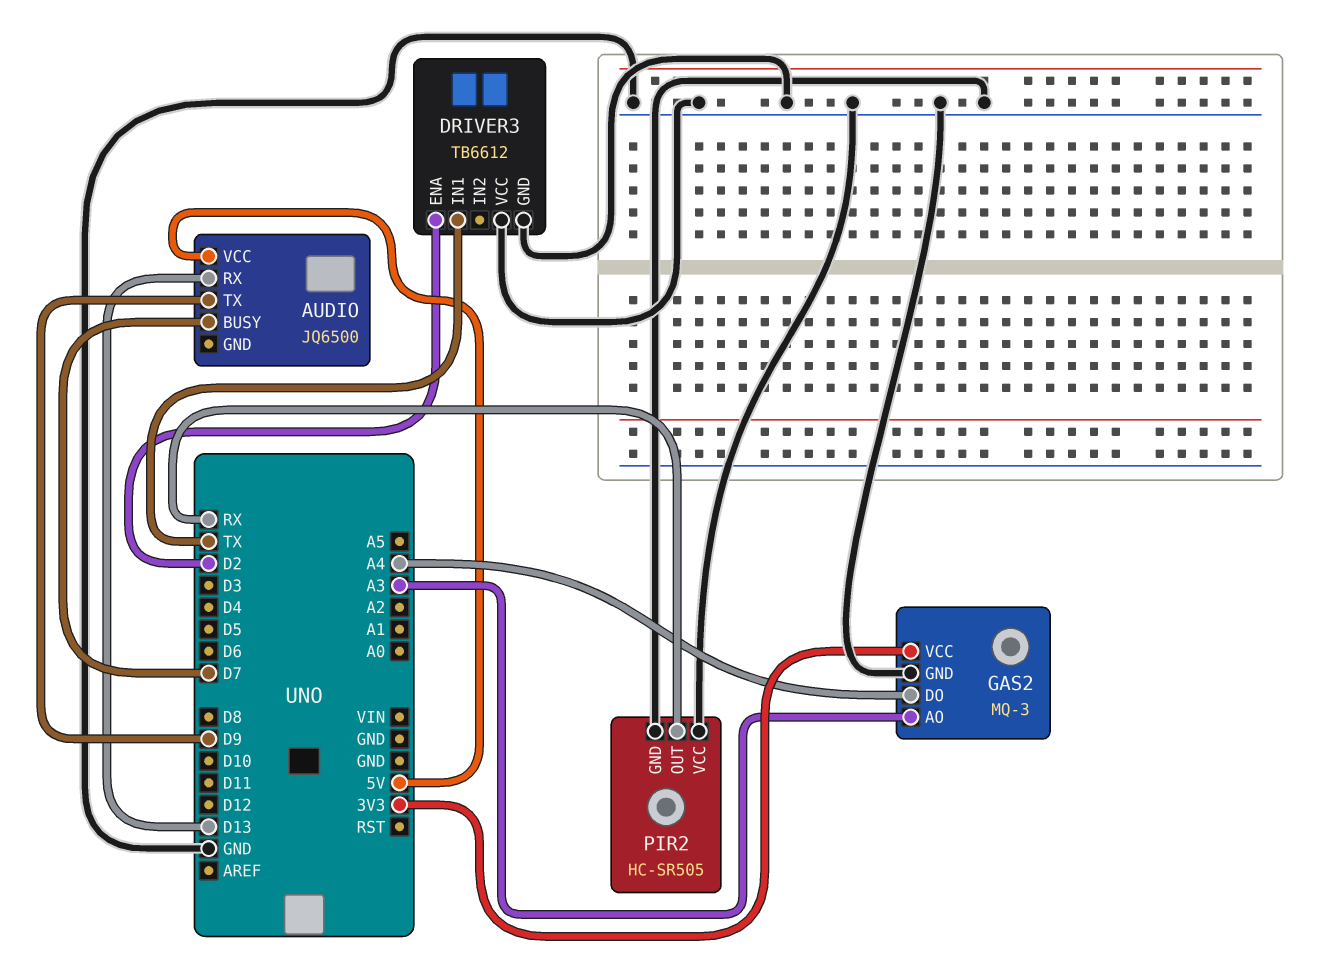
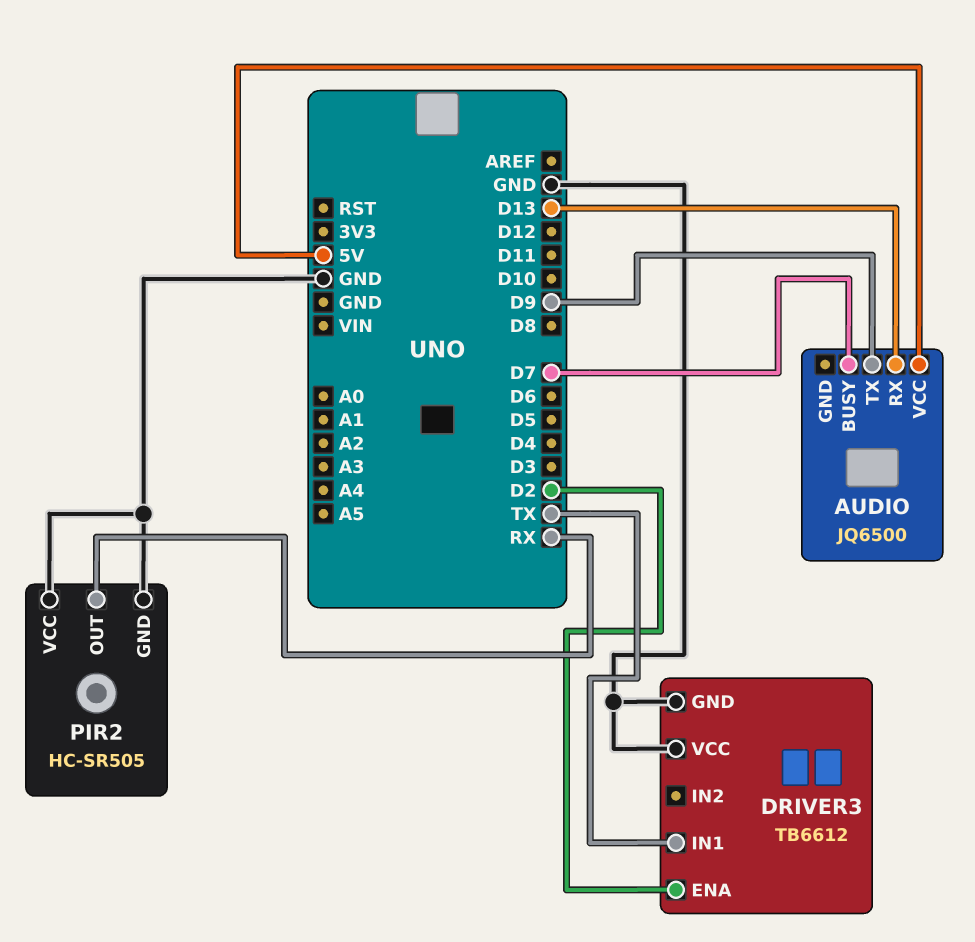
GAS2: MQ-3 -> none
GAS2 pin AO: A3 -> none
GAS2 pin DO: A4 -> none
GAS2 pin GND: GND -> none
GAS2 pin VCC: 3V3 -> none

